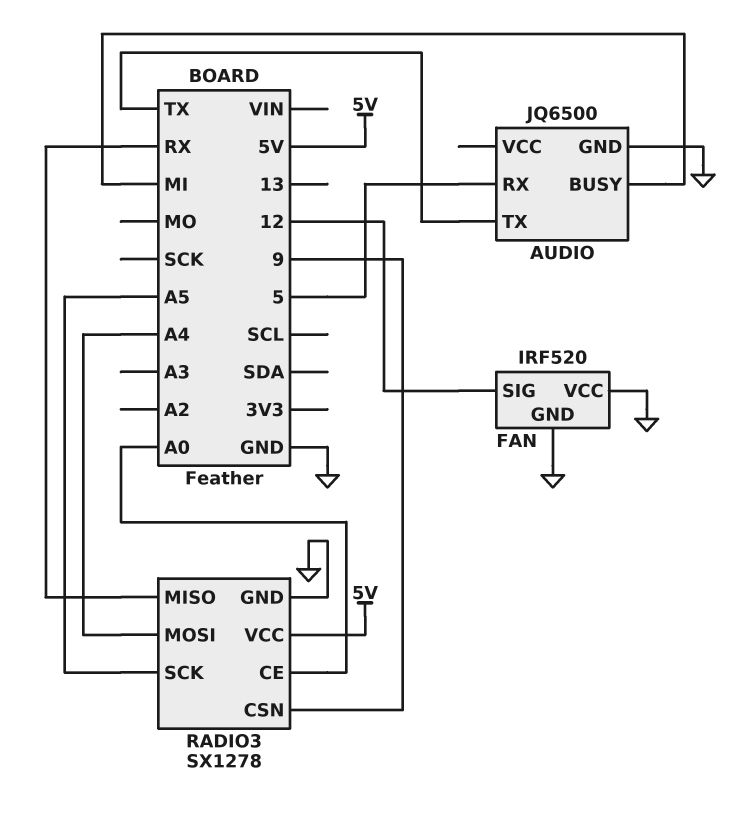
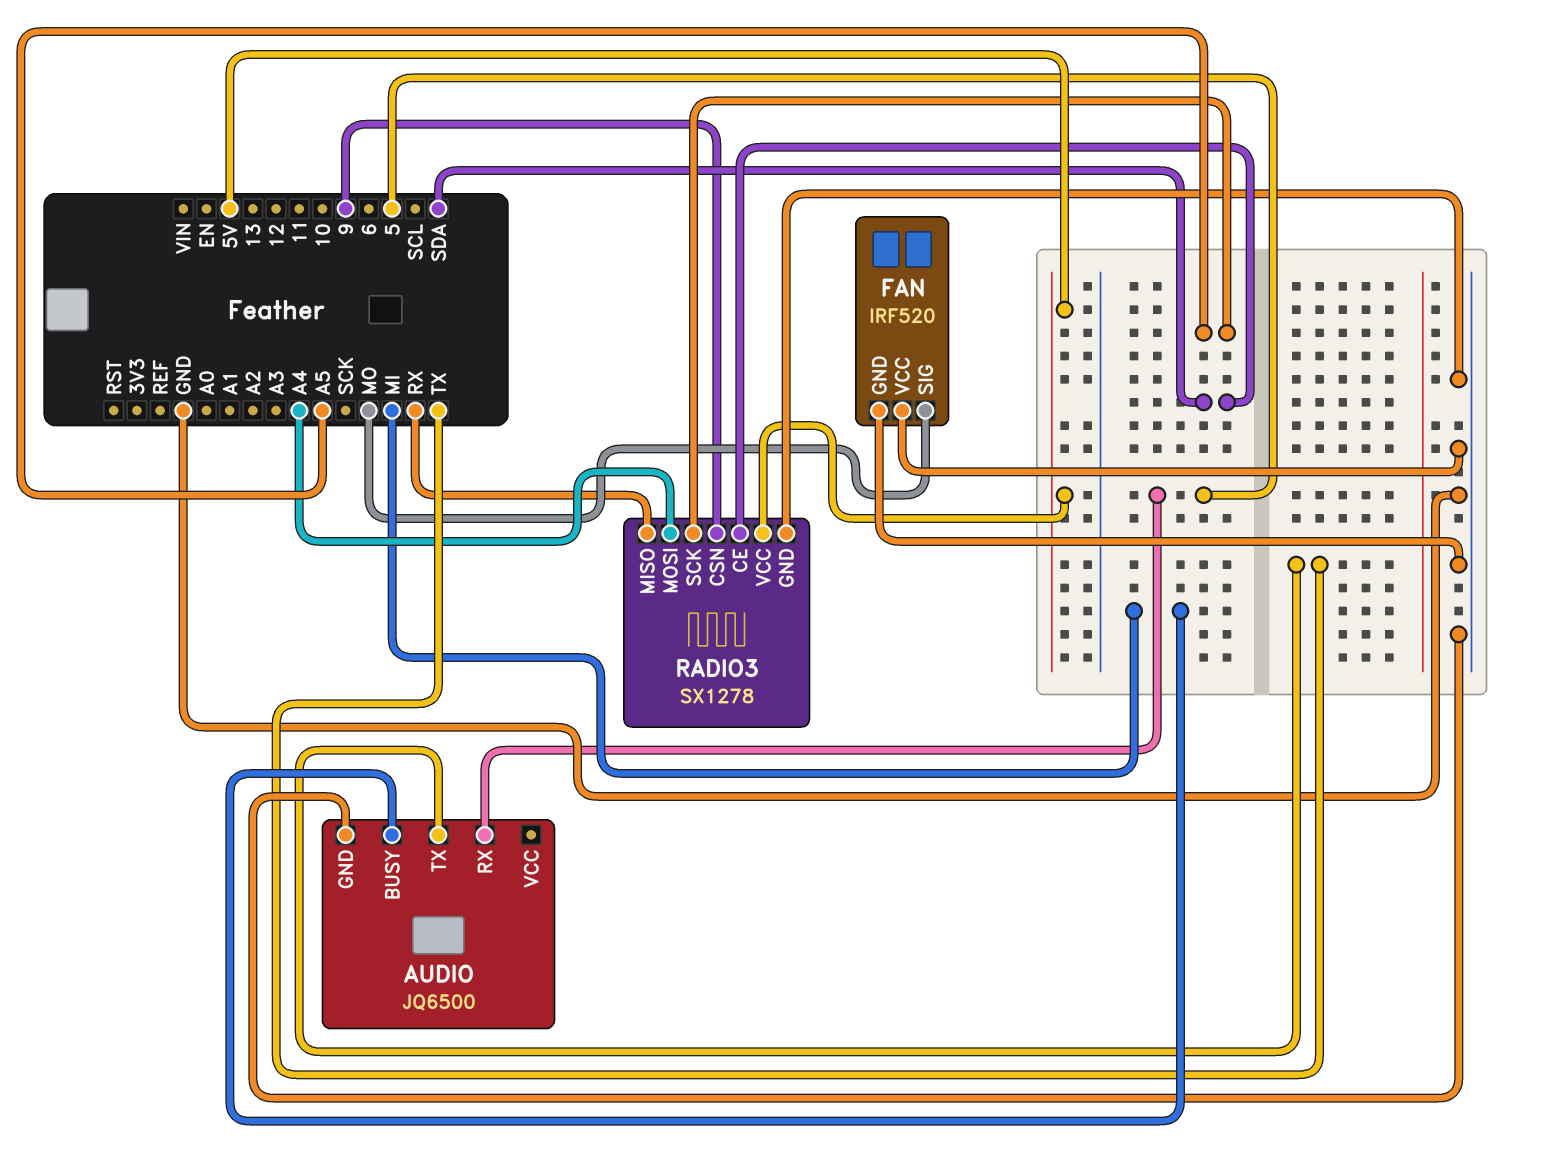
FAN pin SIG: 12 -> MO
RADIO3 pin CE: A0 -> SDA

